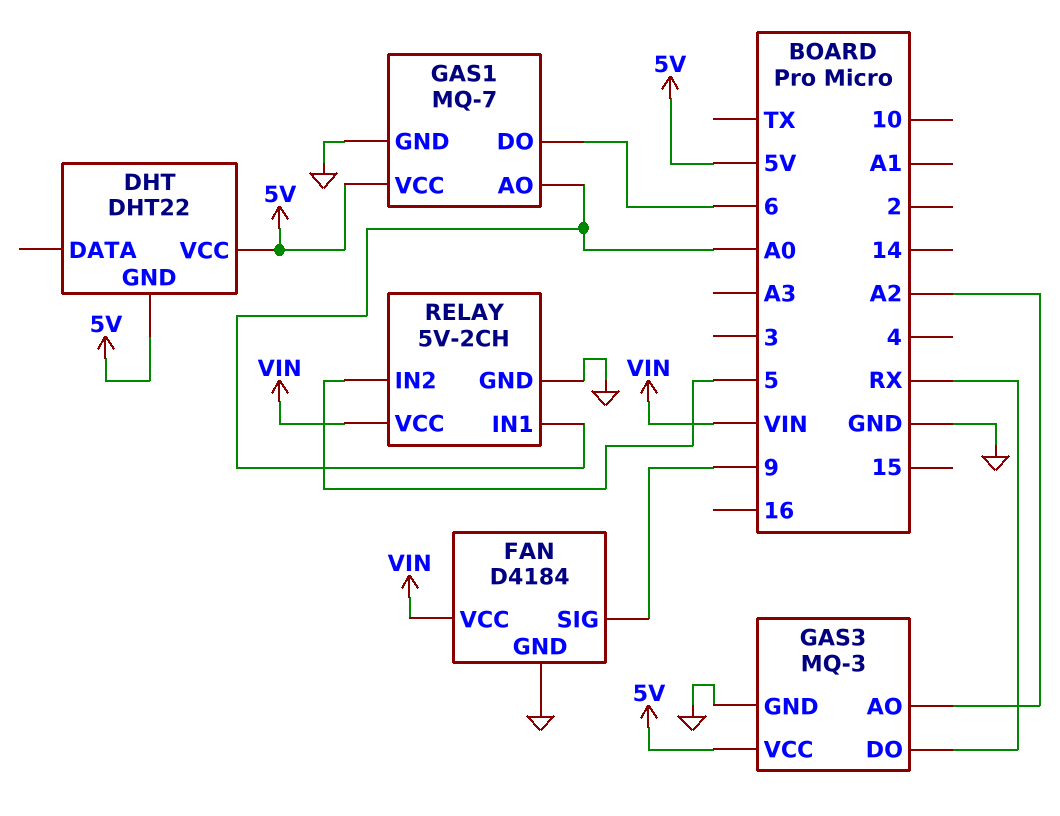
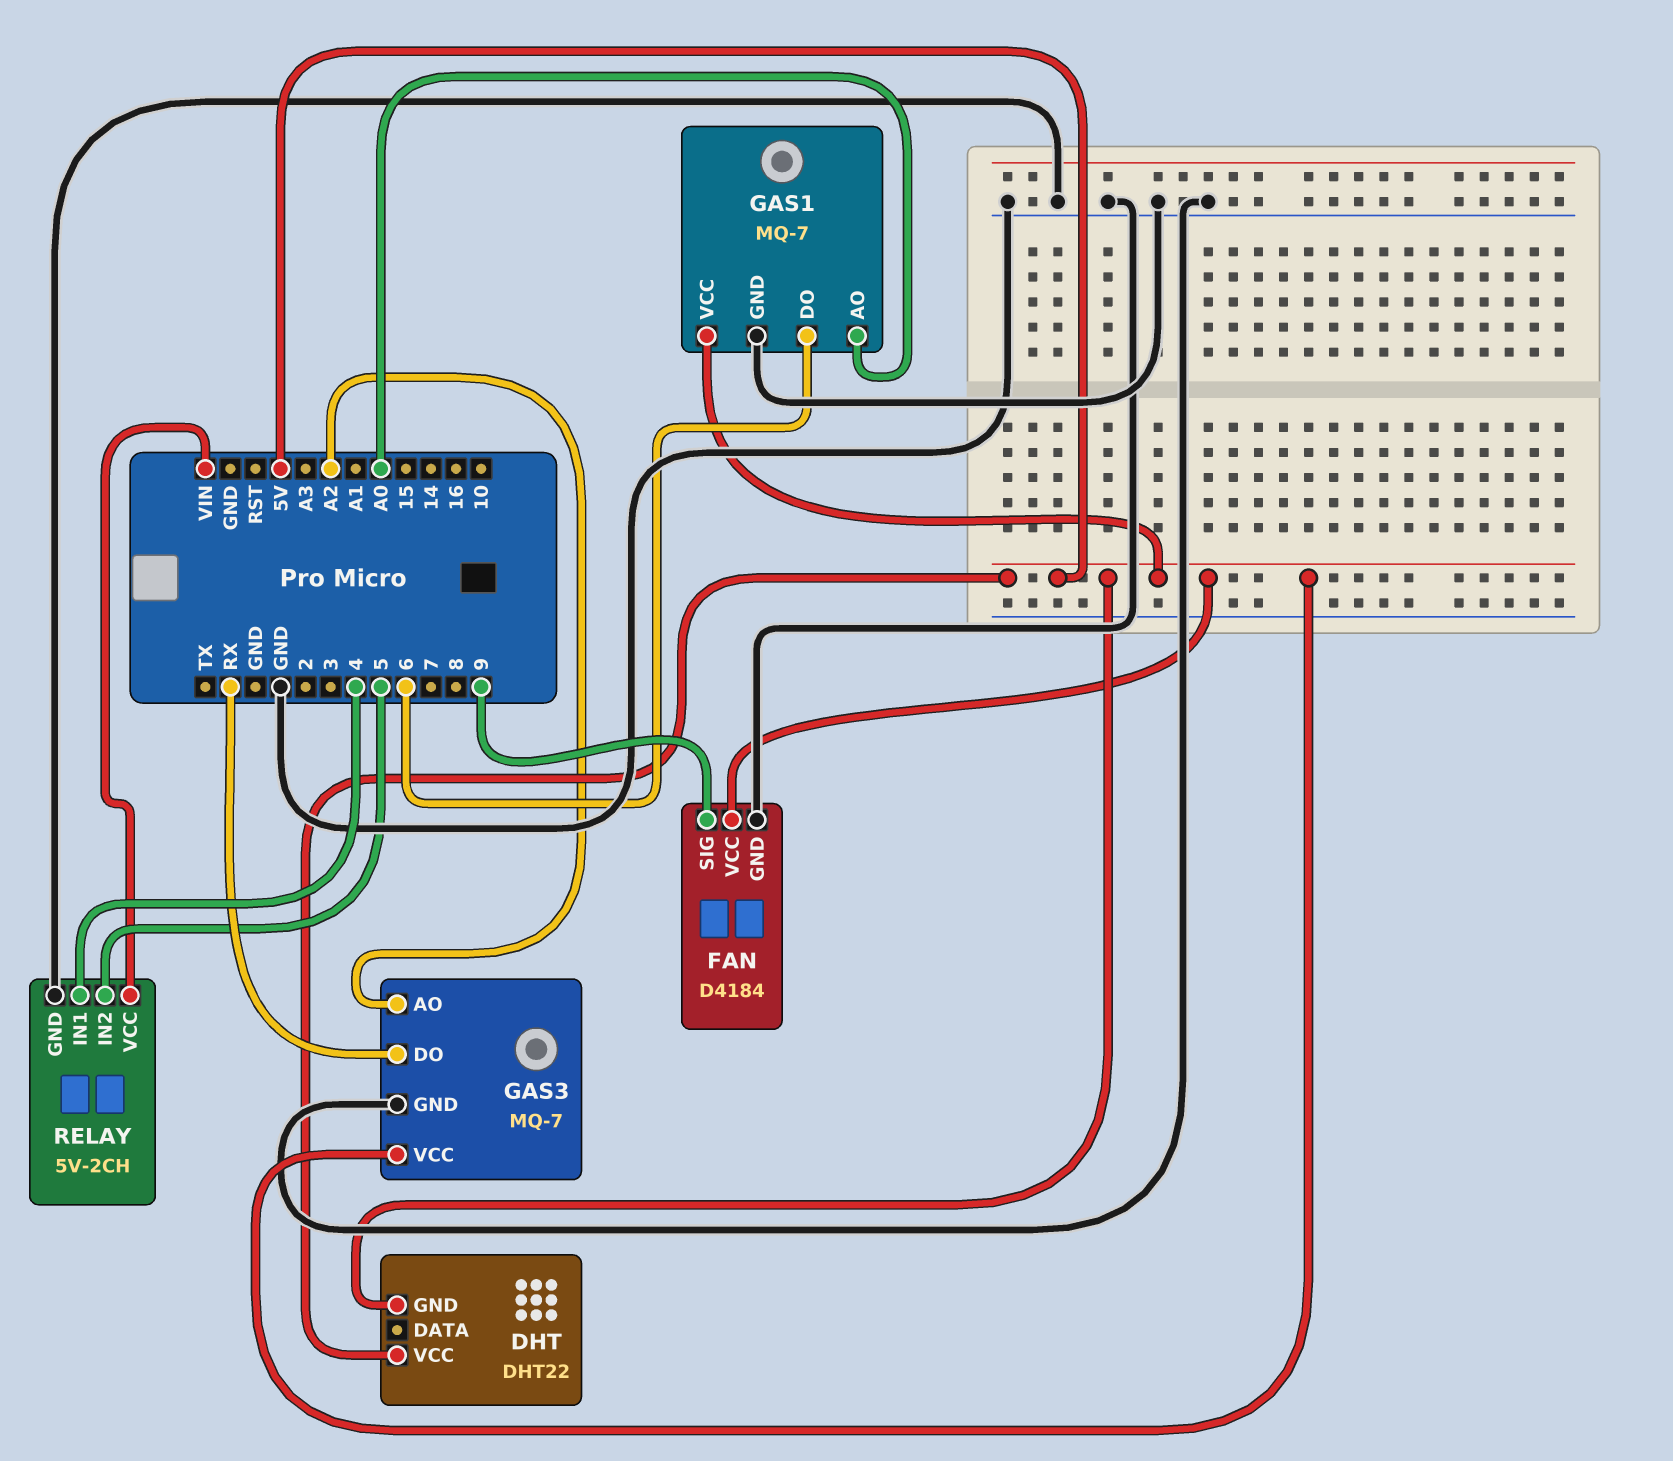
FAN pin VCC: VIN -> 5V
GAS3: MQ-3 -> MQ-7
RELAY pin IN1: A0 -> 4

